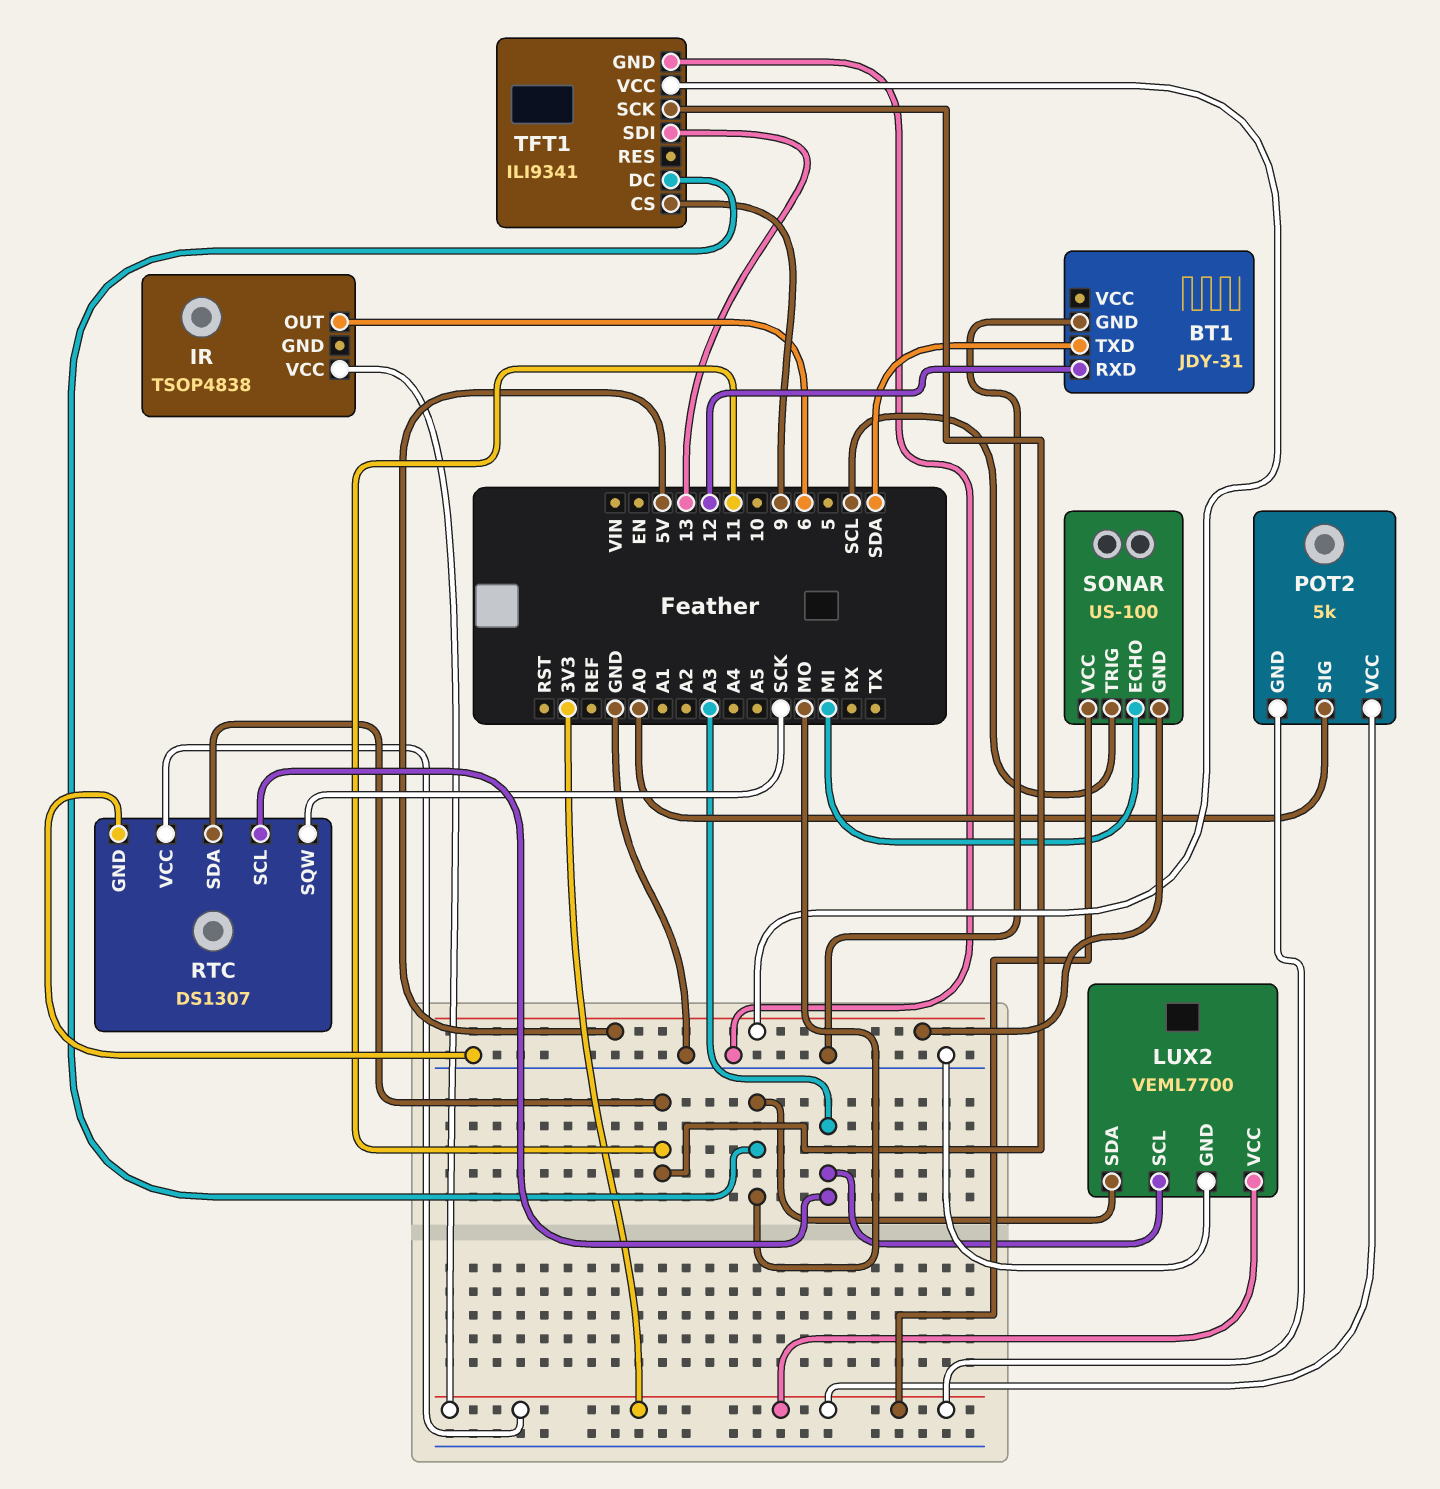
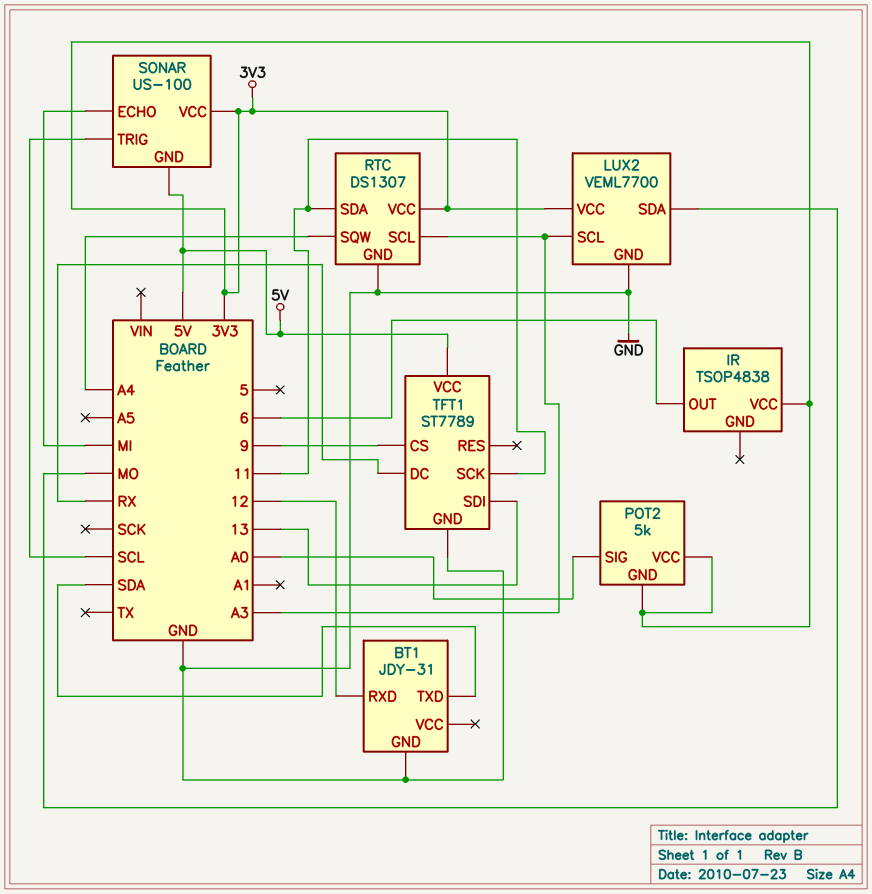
RTC pin SQW: SCK -> A4
TFT1: ILI9341 -> ST7789
TFT1 pin DC: MO -> RX

